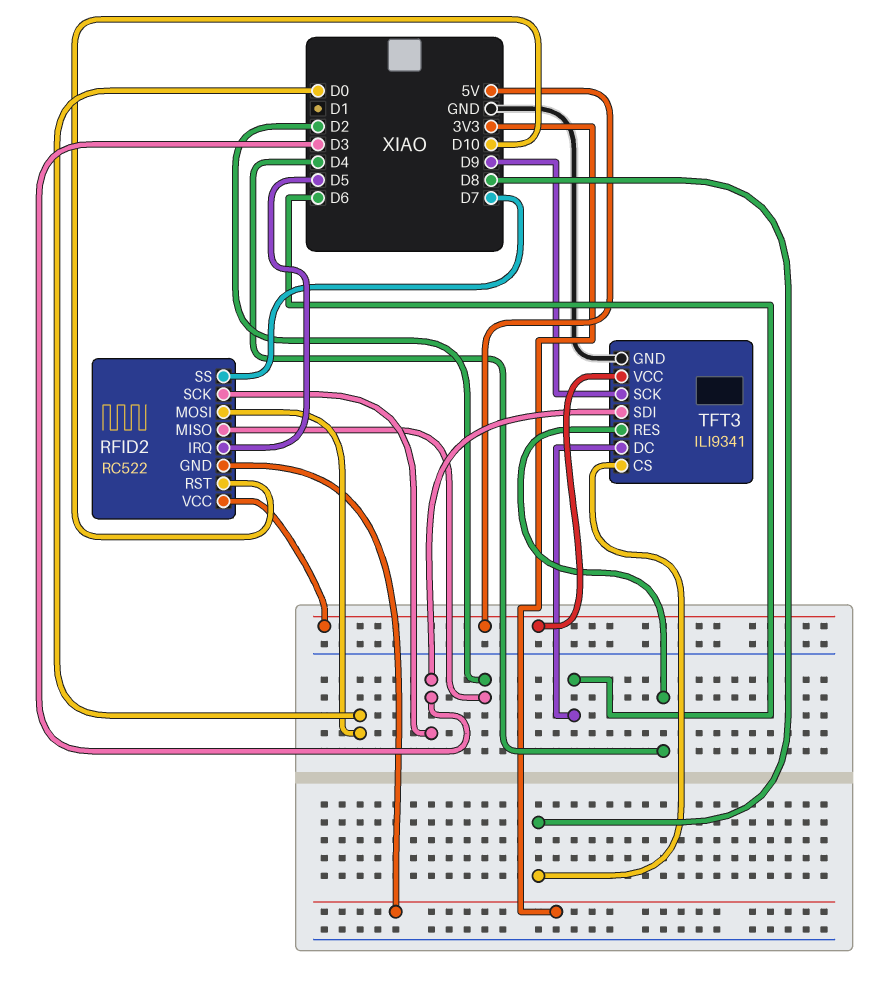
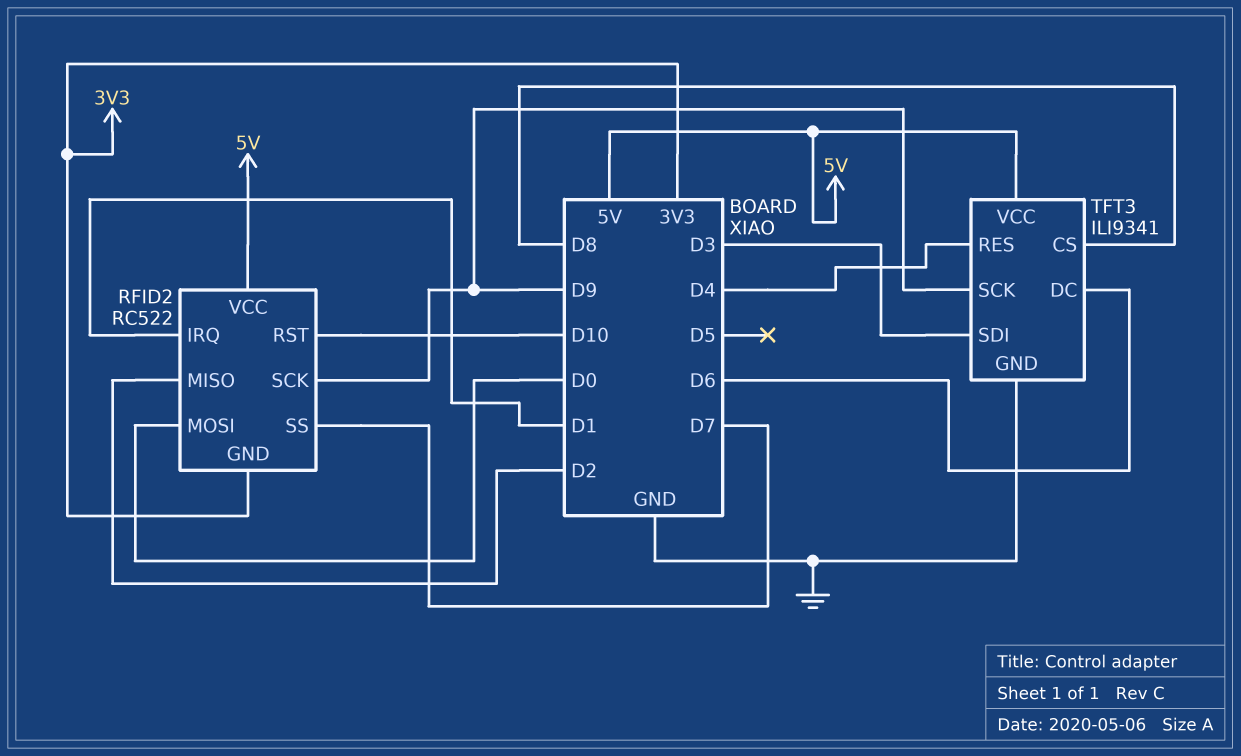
RFID2 pin IRQ: D5 -> D1
RFID2 pin SCK: D3 -> D9

